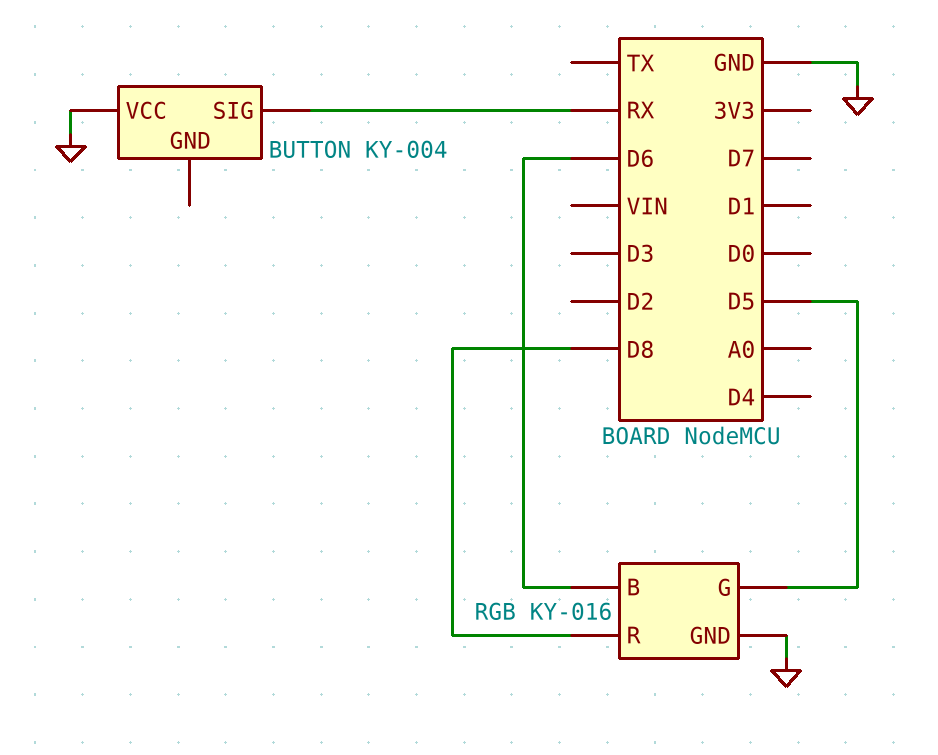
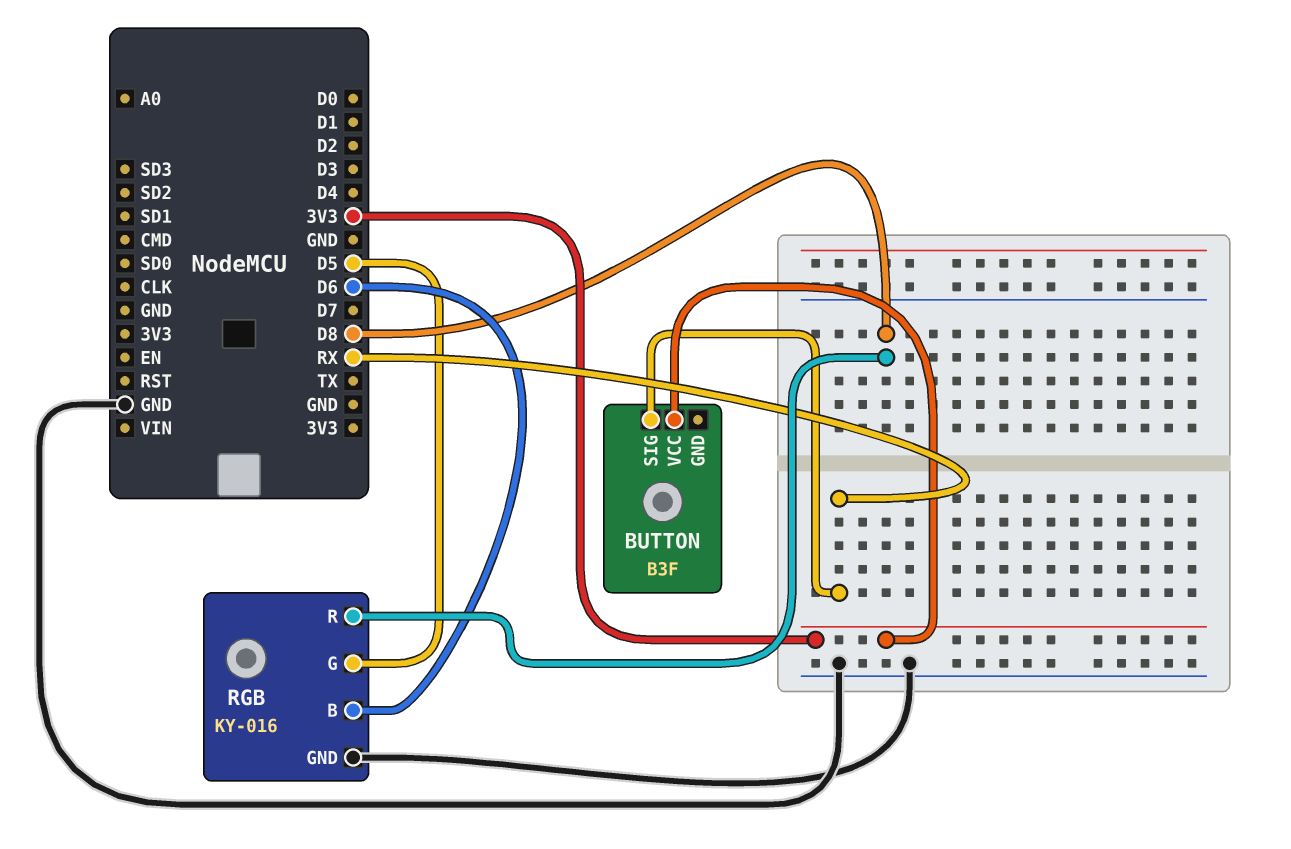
BUTTON: KY-004 -> B3F
BUTTON pin VCC: GND -> 3V3

